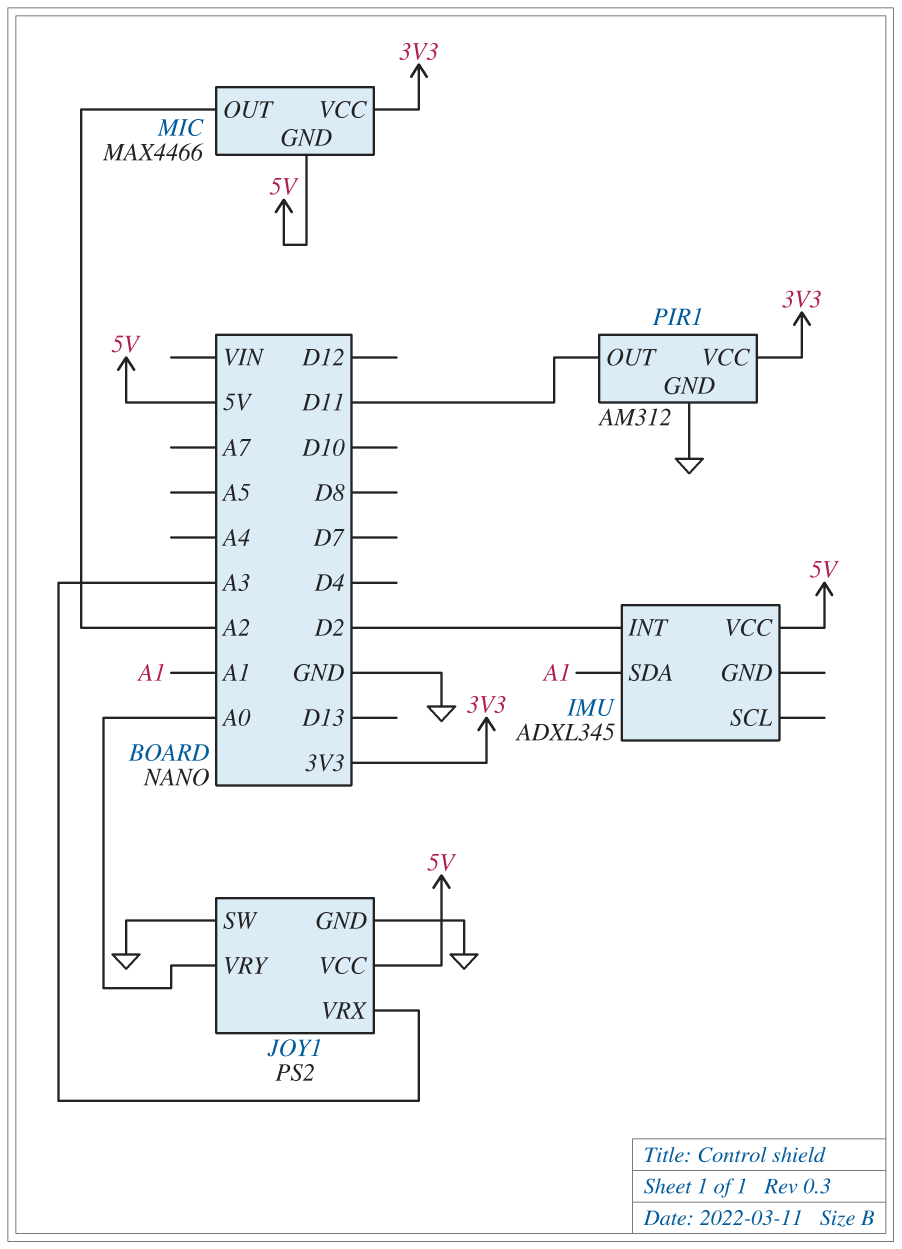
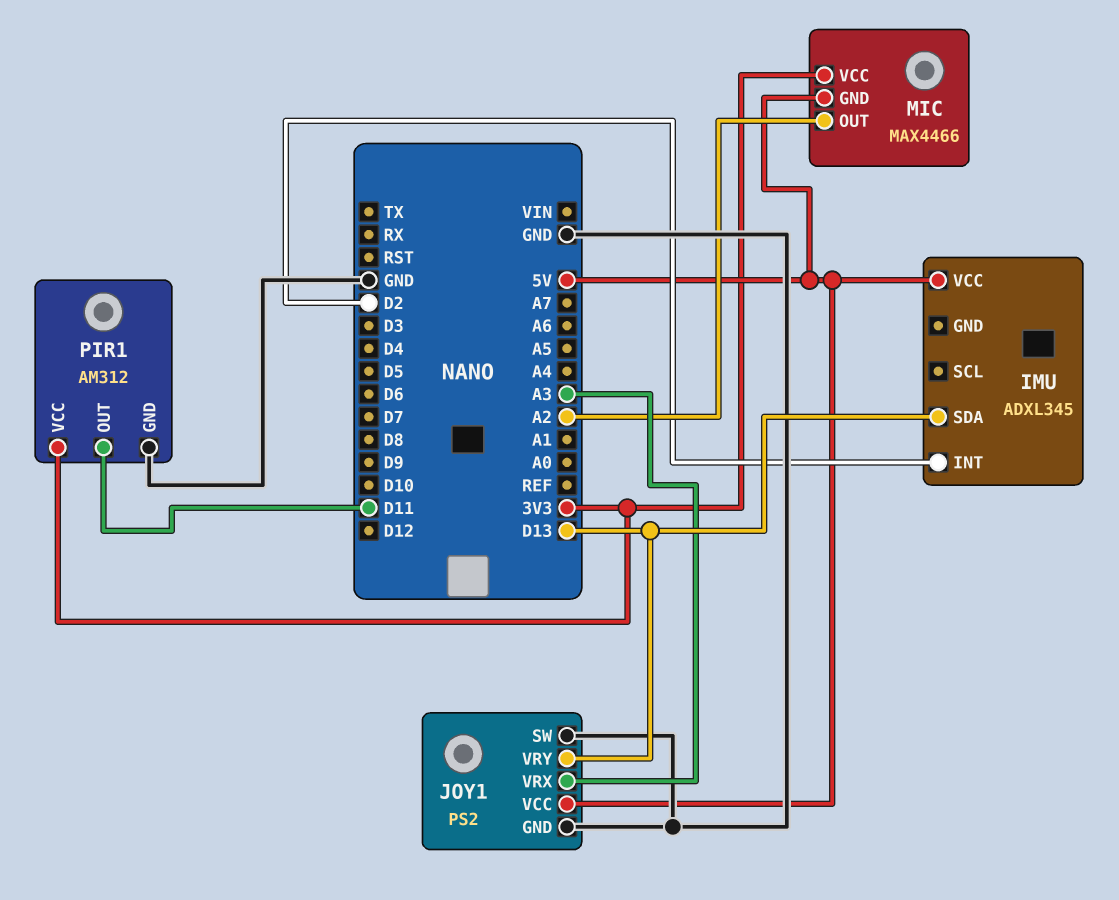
IMU pin SDA: A1 -> D13
JOY1 pin VRY: A0 -> D13

